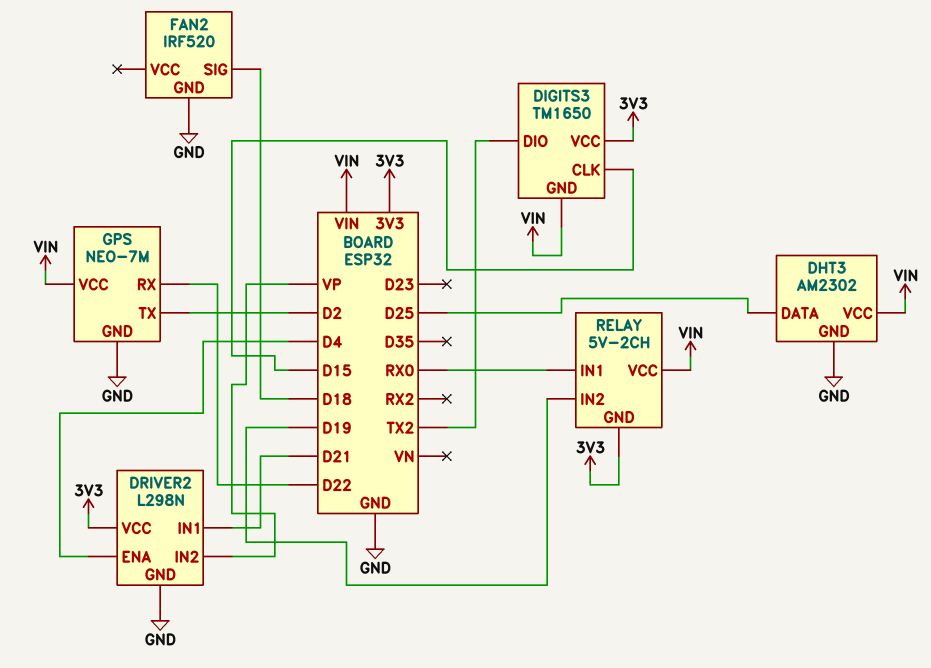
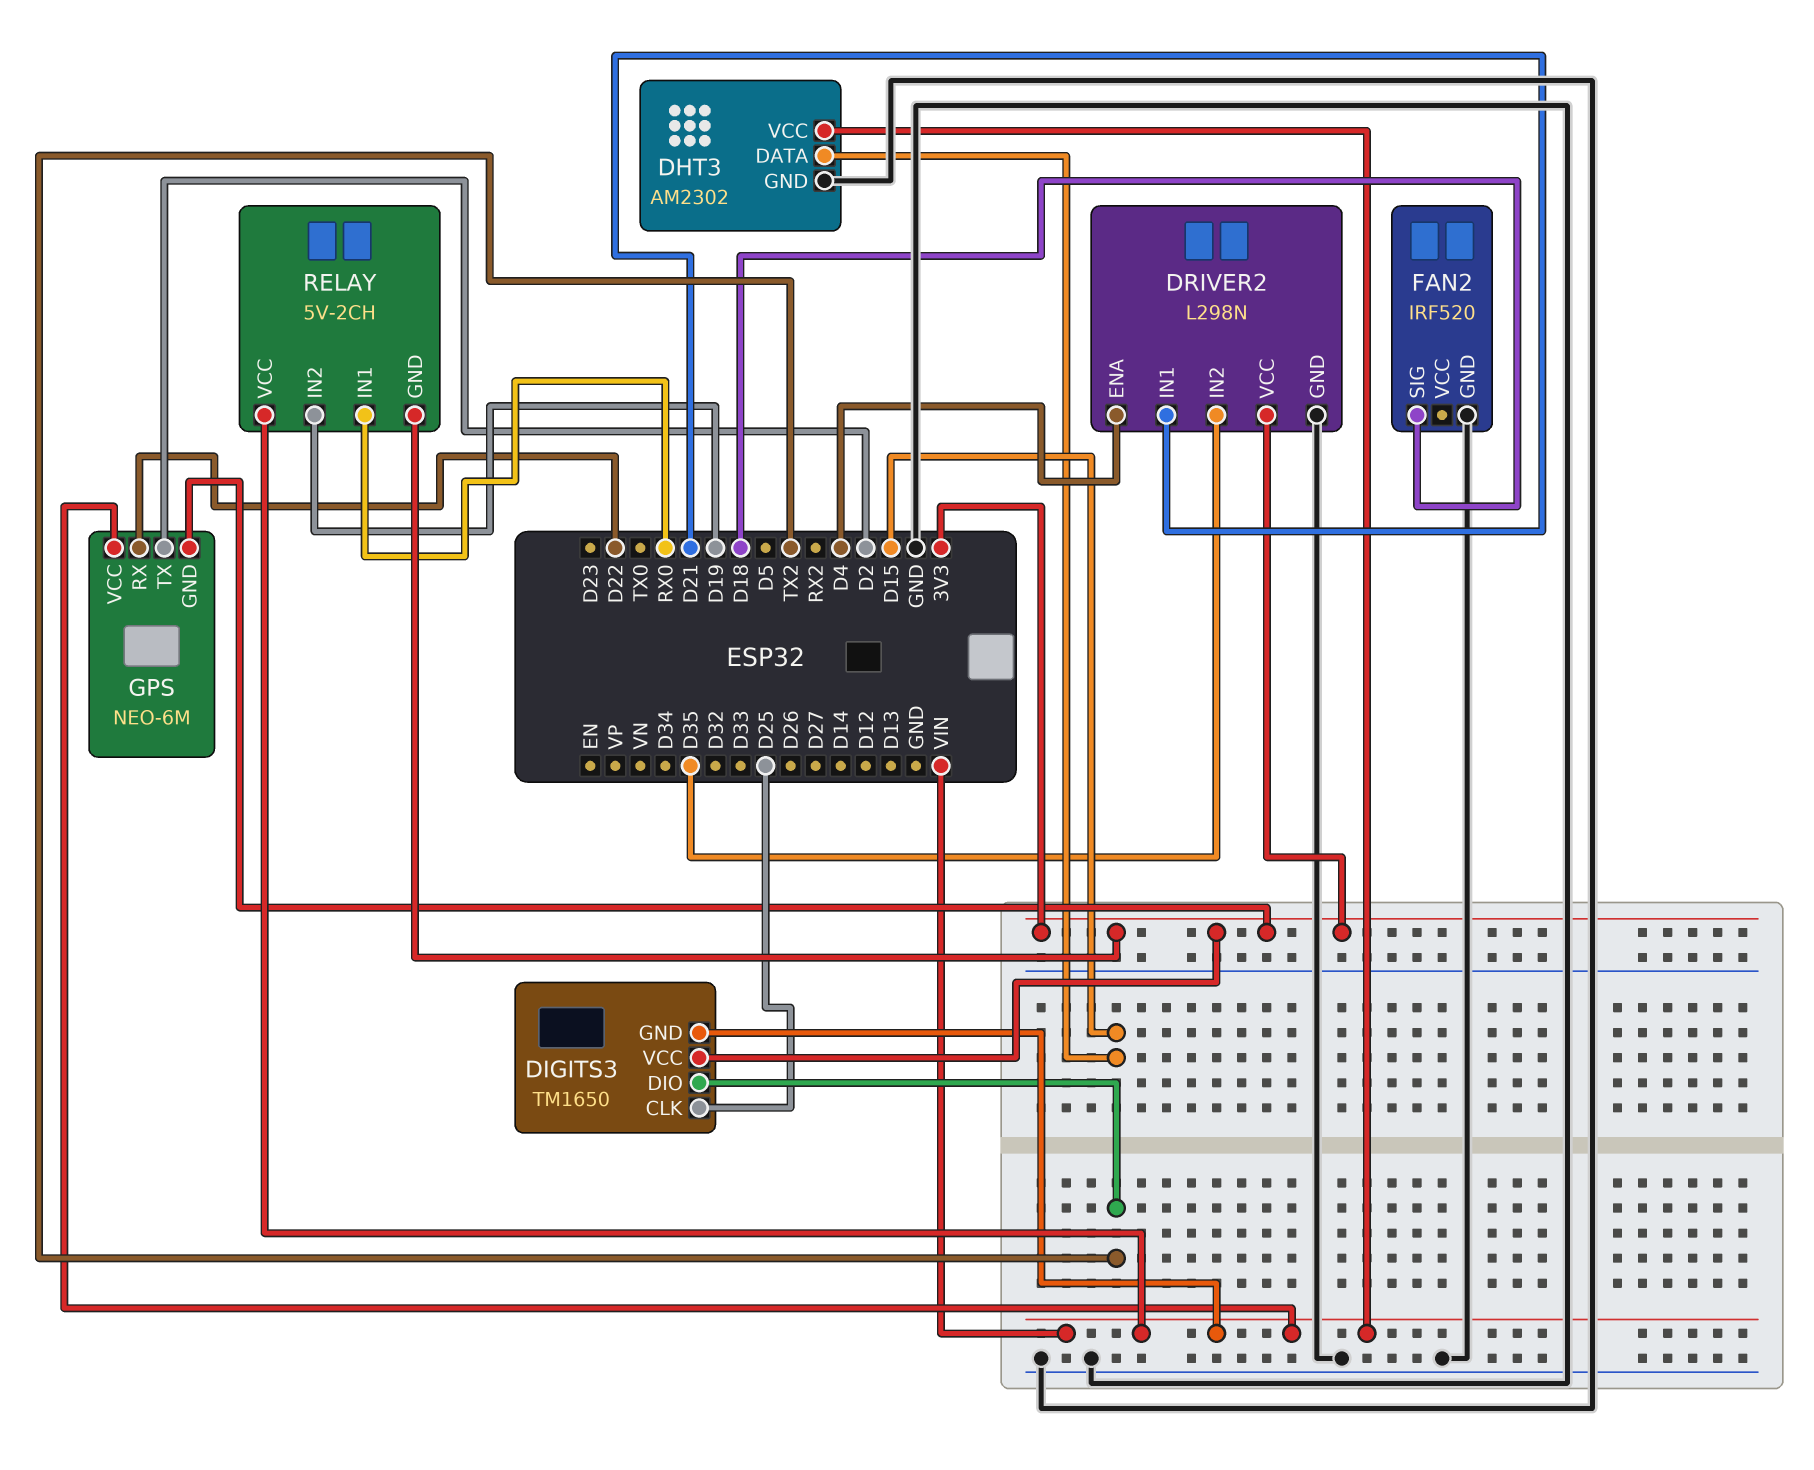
DHT3 pin DATA: D25 -> D15
DIGITS3 pin CLK: D15 -> D25
DRIVER2 pin IN2: VP -> D35
GPS: NEO-7M -> NEO-6M
GPS pin GND: GND -> 3V3

